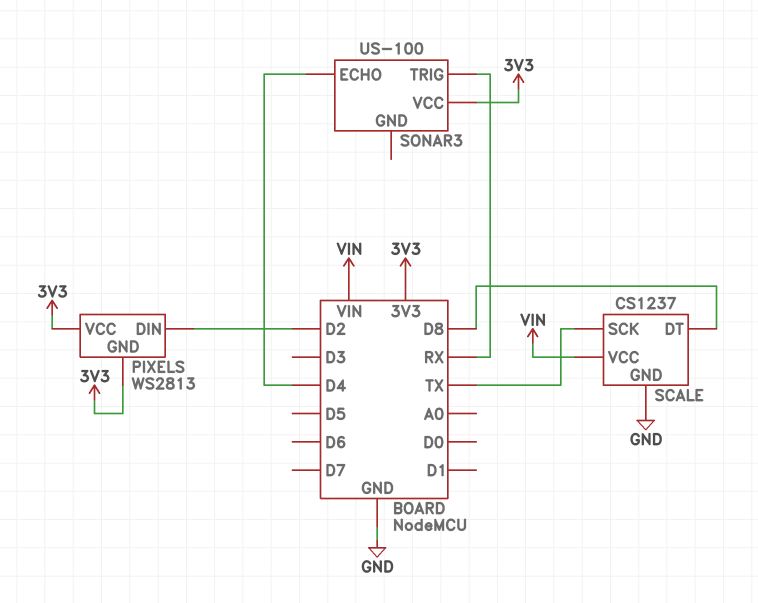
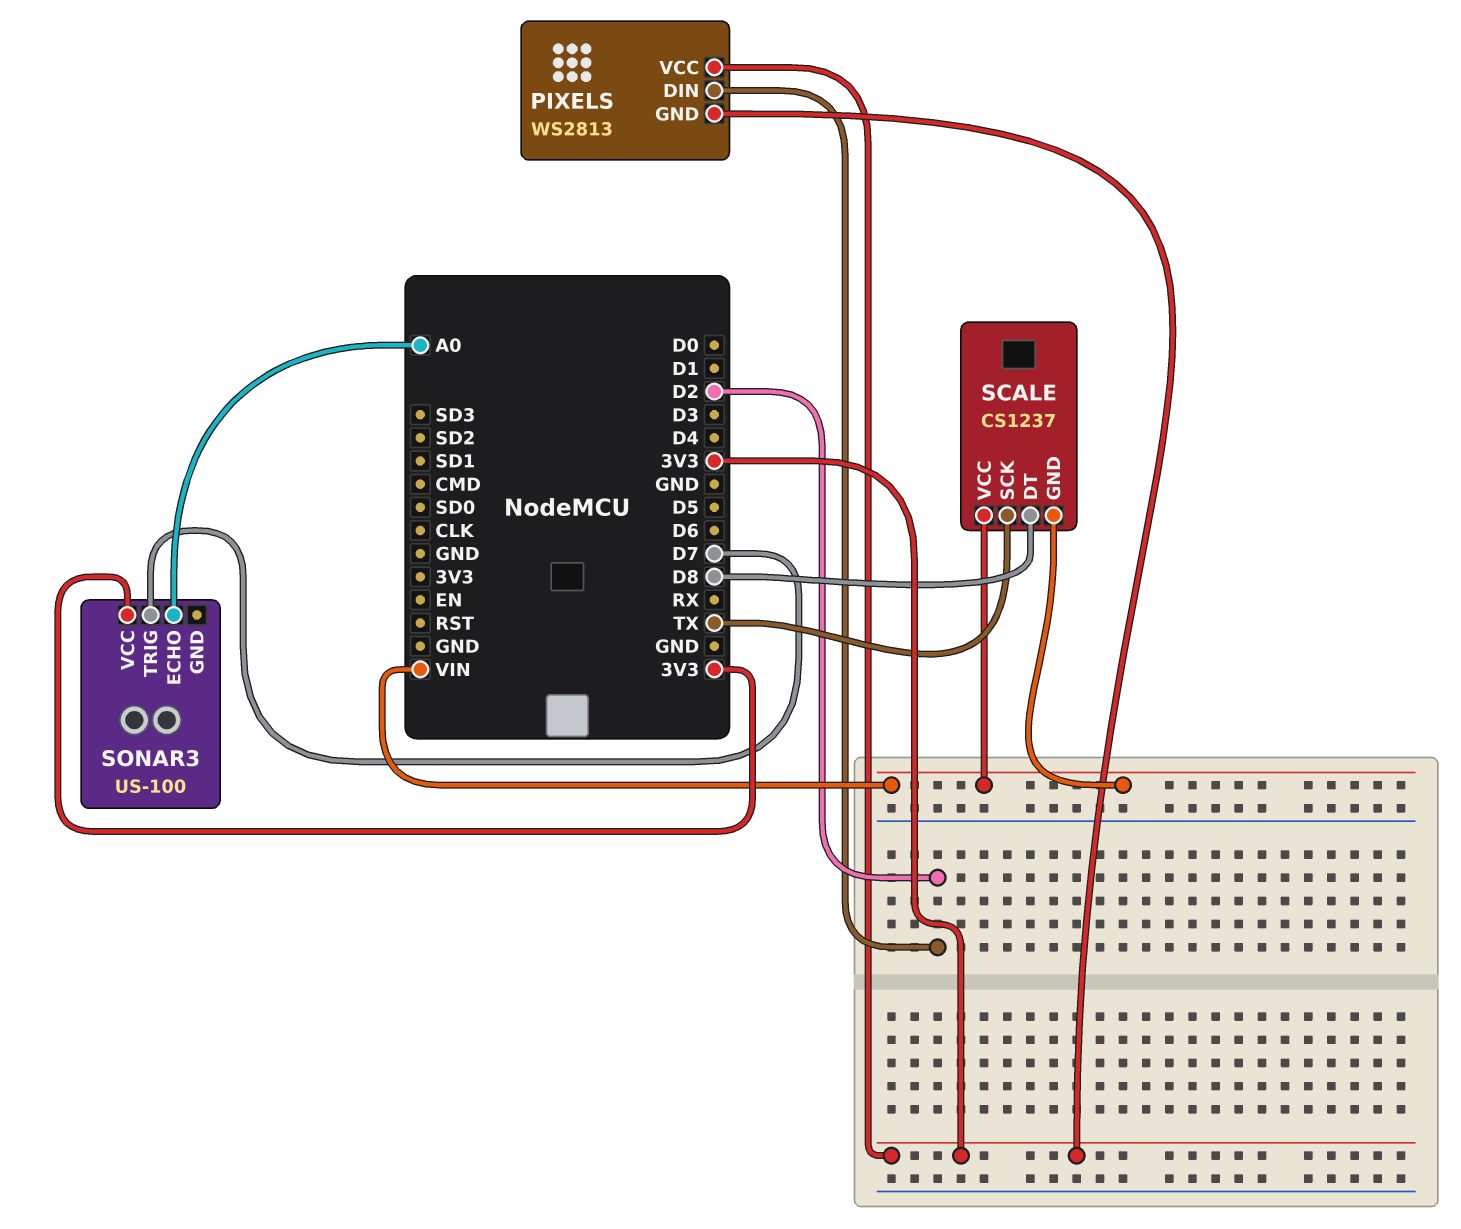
SCALE pin GND: GND -> VIN
SONAR3 pin ECHO: D4 -> A0
SONAR3 pin TRIG: RX -> D7

